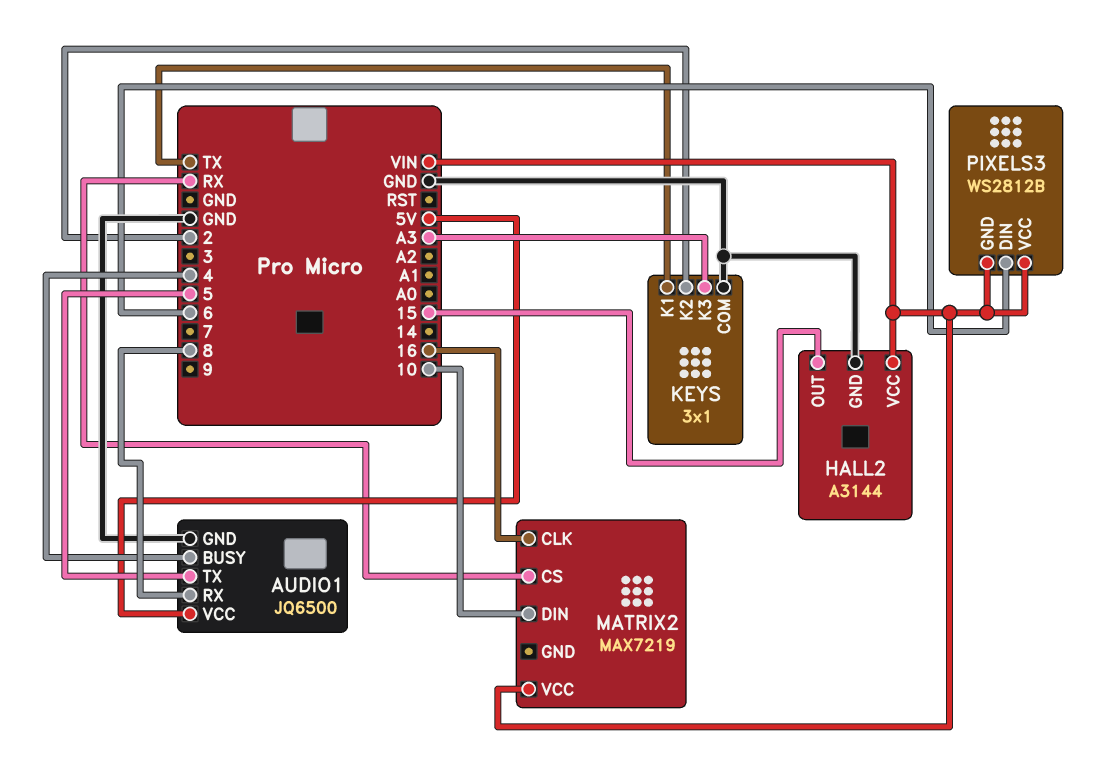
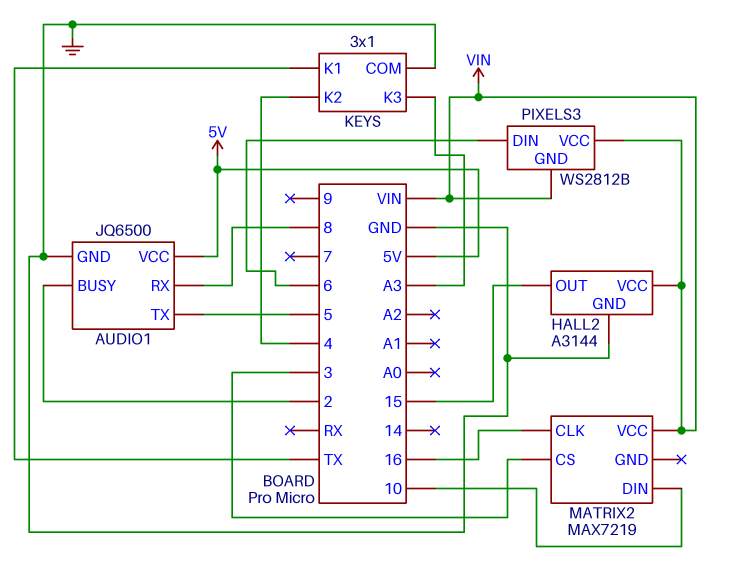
AUDIO1 pin BUSY: 4 -> 2
KEYS pin K2: 2 -> 4
MATRIX2 pin CS: RX -> 3

